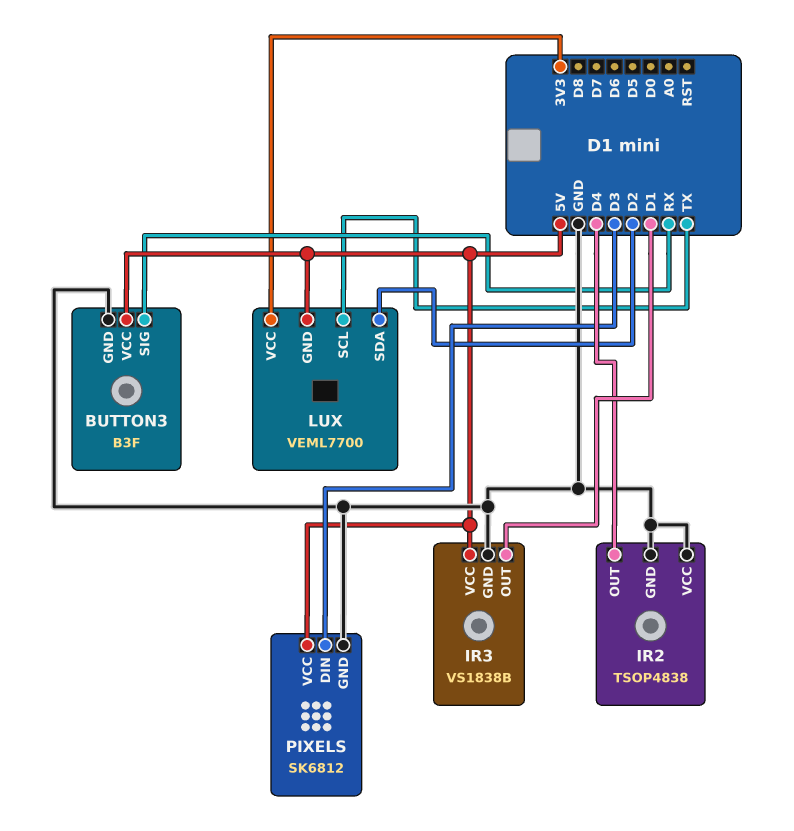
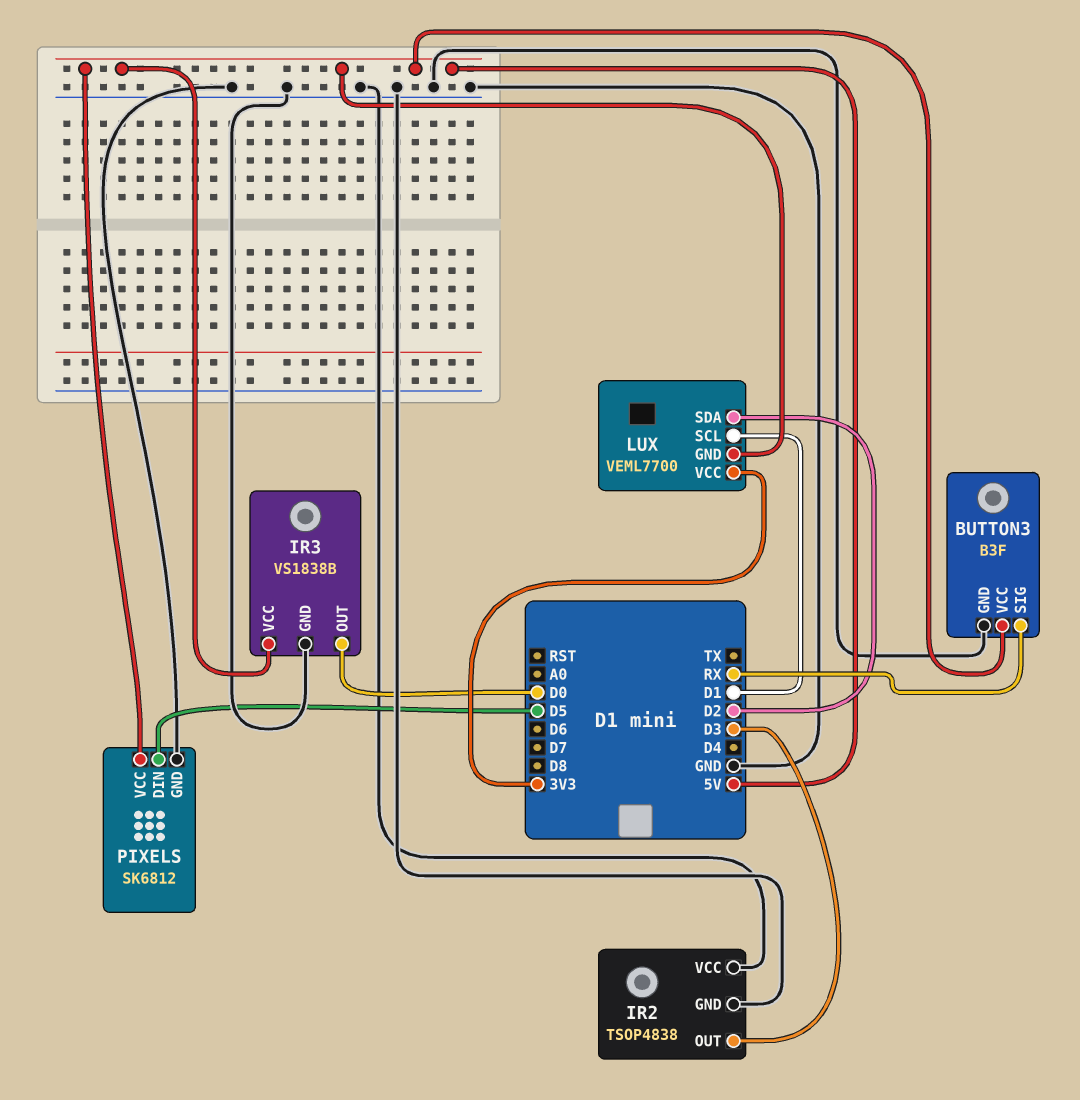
IR2 pin OUT: D4 -> D3
IR3 pin OUT: D1 -> D0
LUX pin SCL: TX -> D1
PIXELS pin DIN: D3 -> D5

